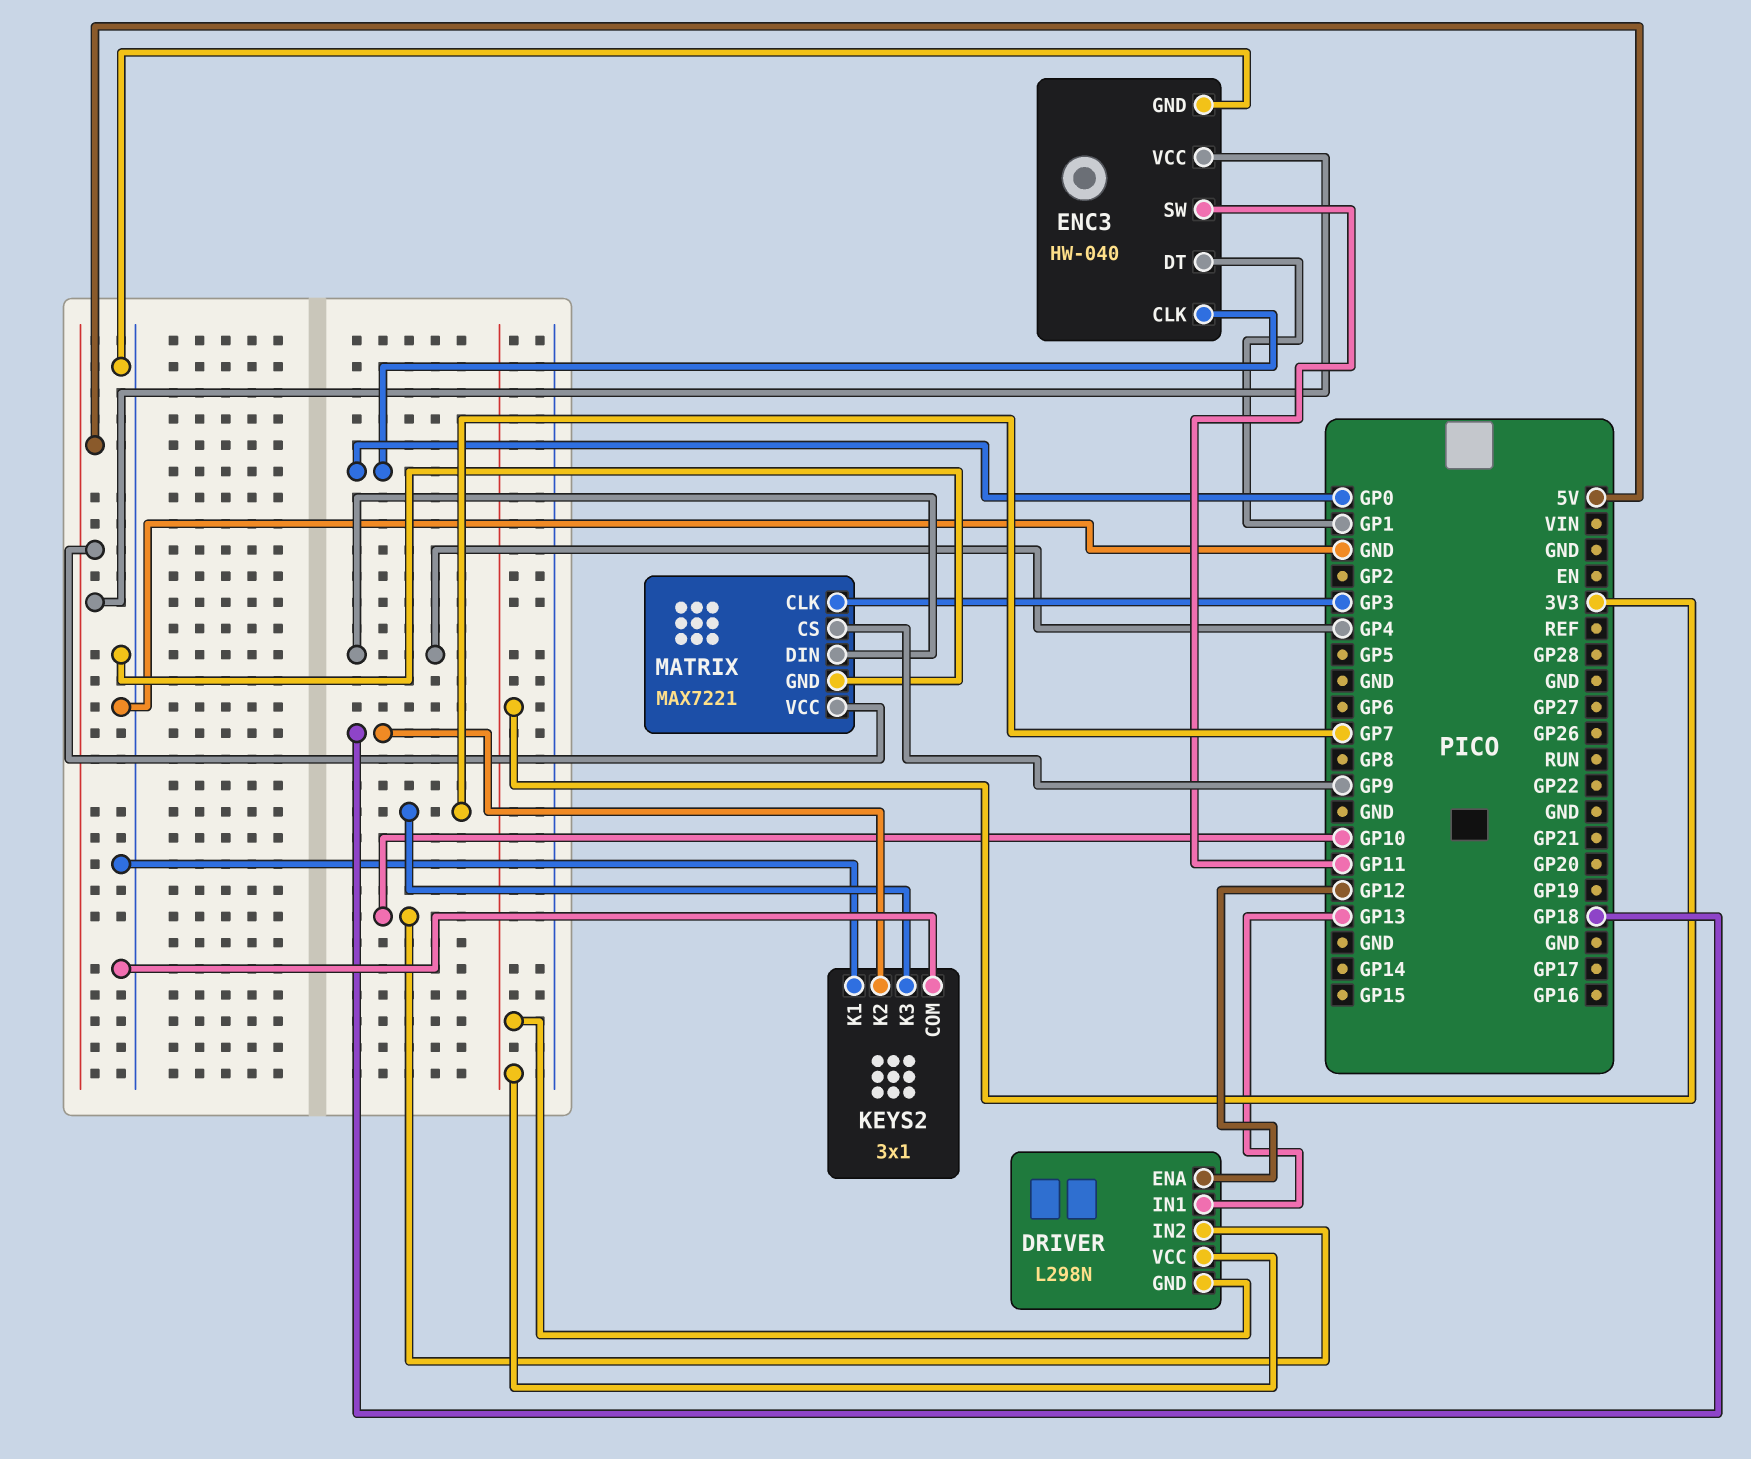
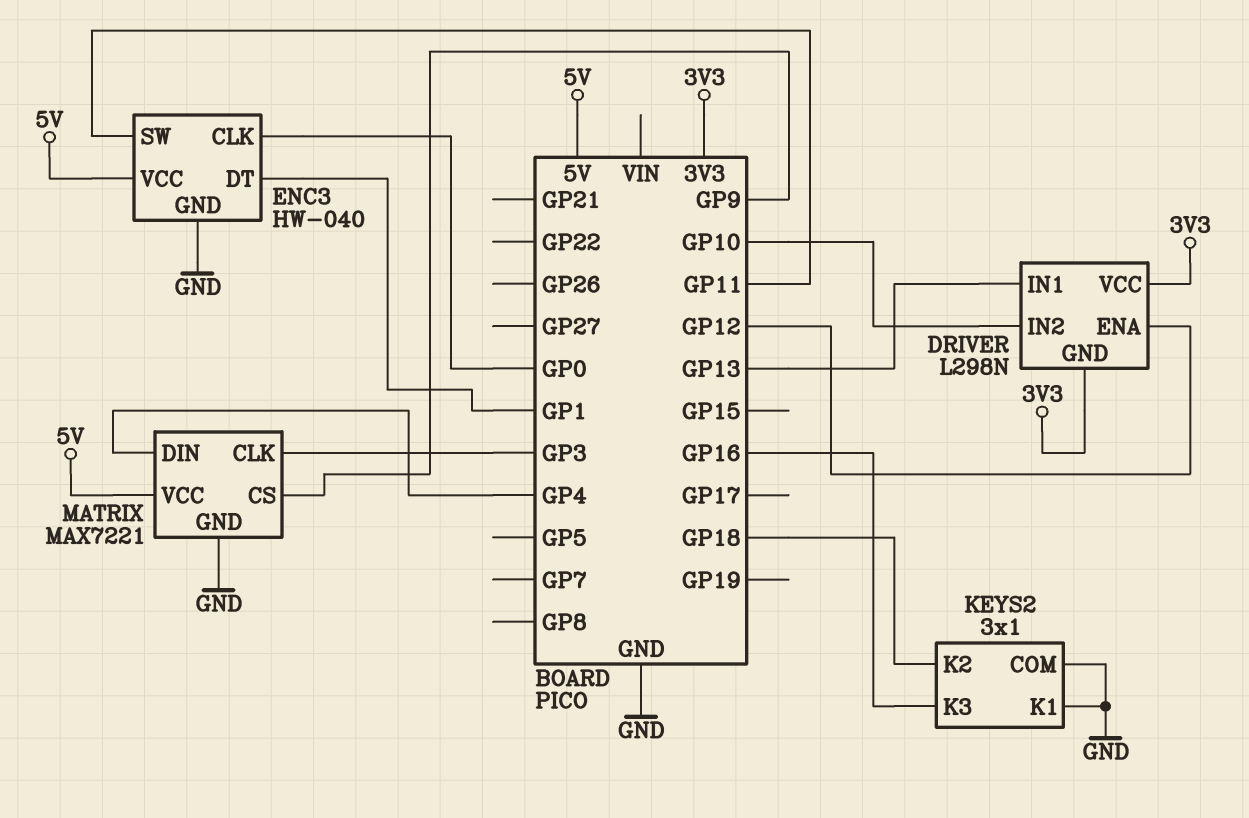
KEYS2 pin K3: GP7 -> GP16

